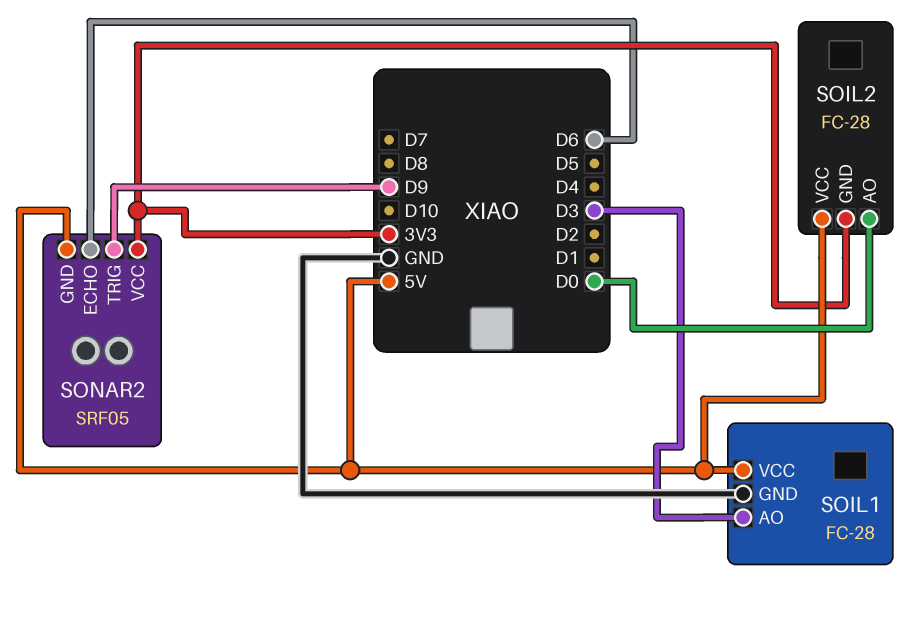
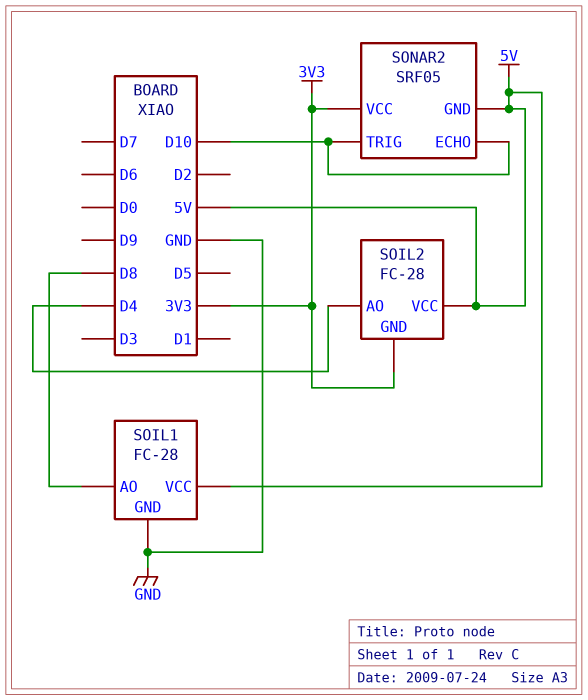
SOIL1 pin AO: D3 -> D8
SOIL2 pin AO: D0 -> D4
SONAR2 pin ECHO: D6 -> D10
SONAR2 pin TRIG: D9 -> D10

